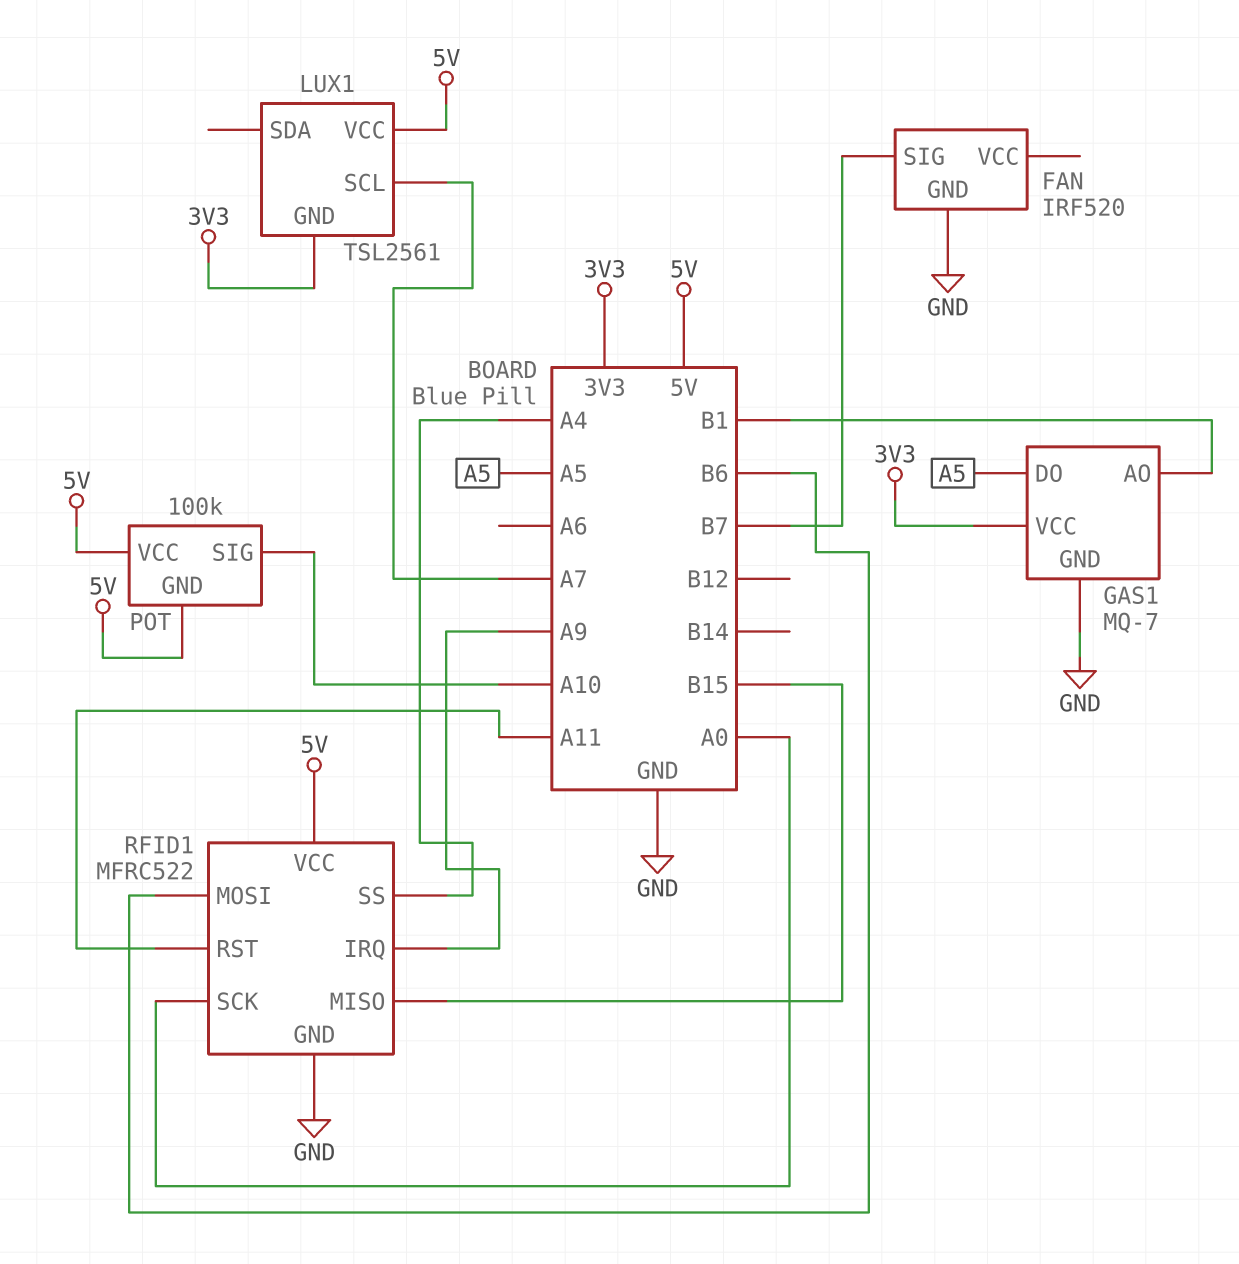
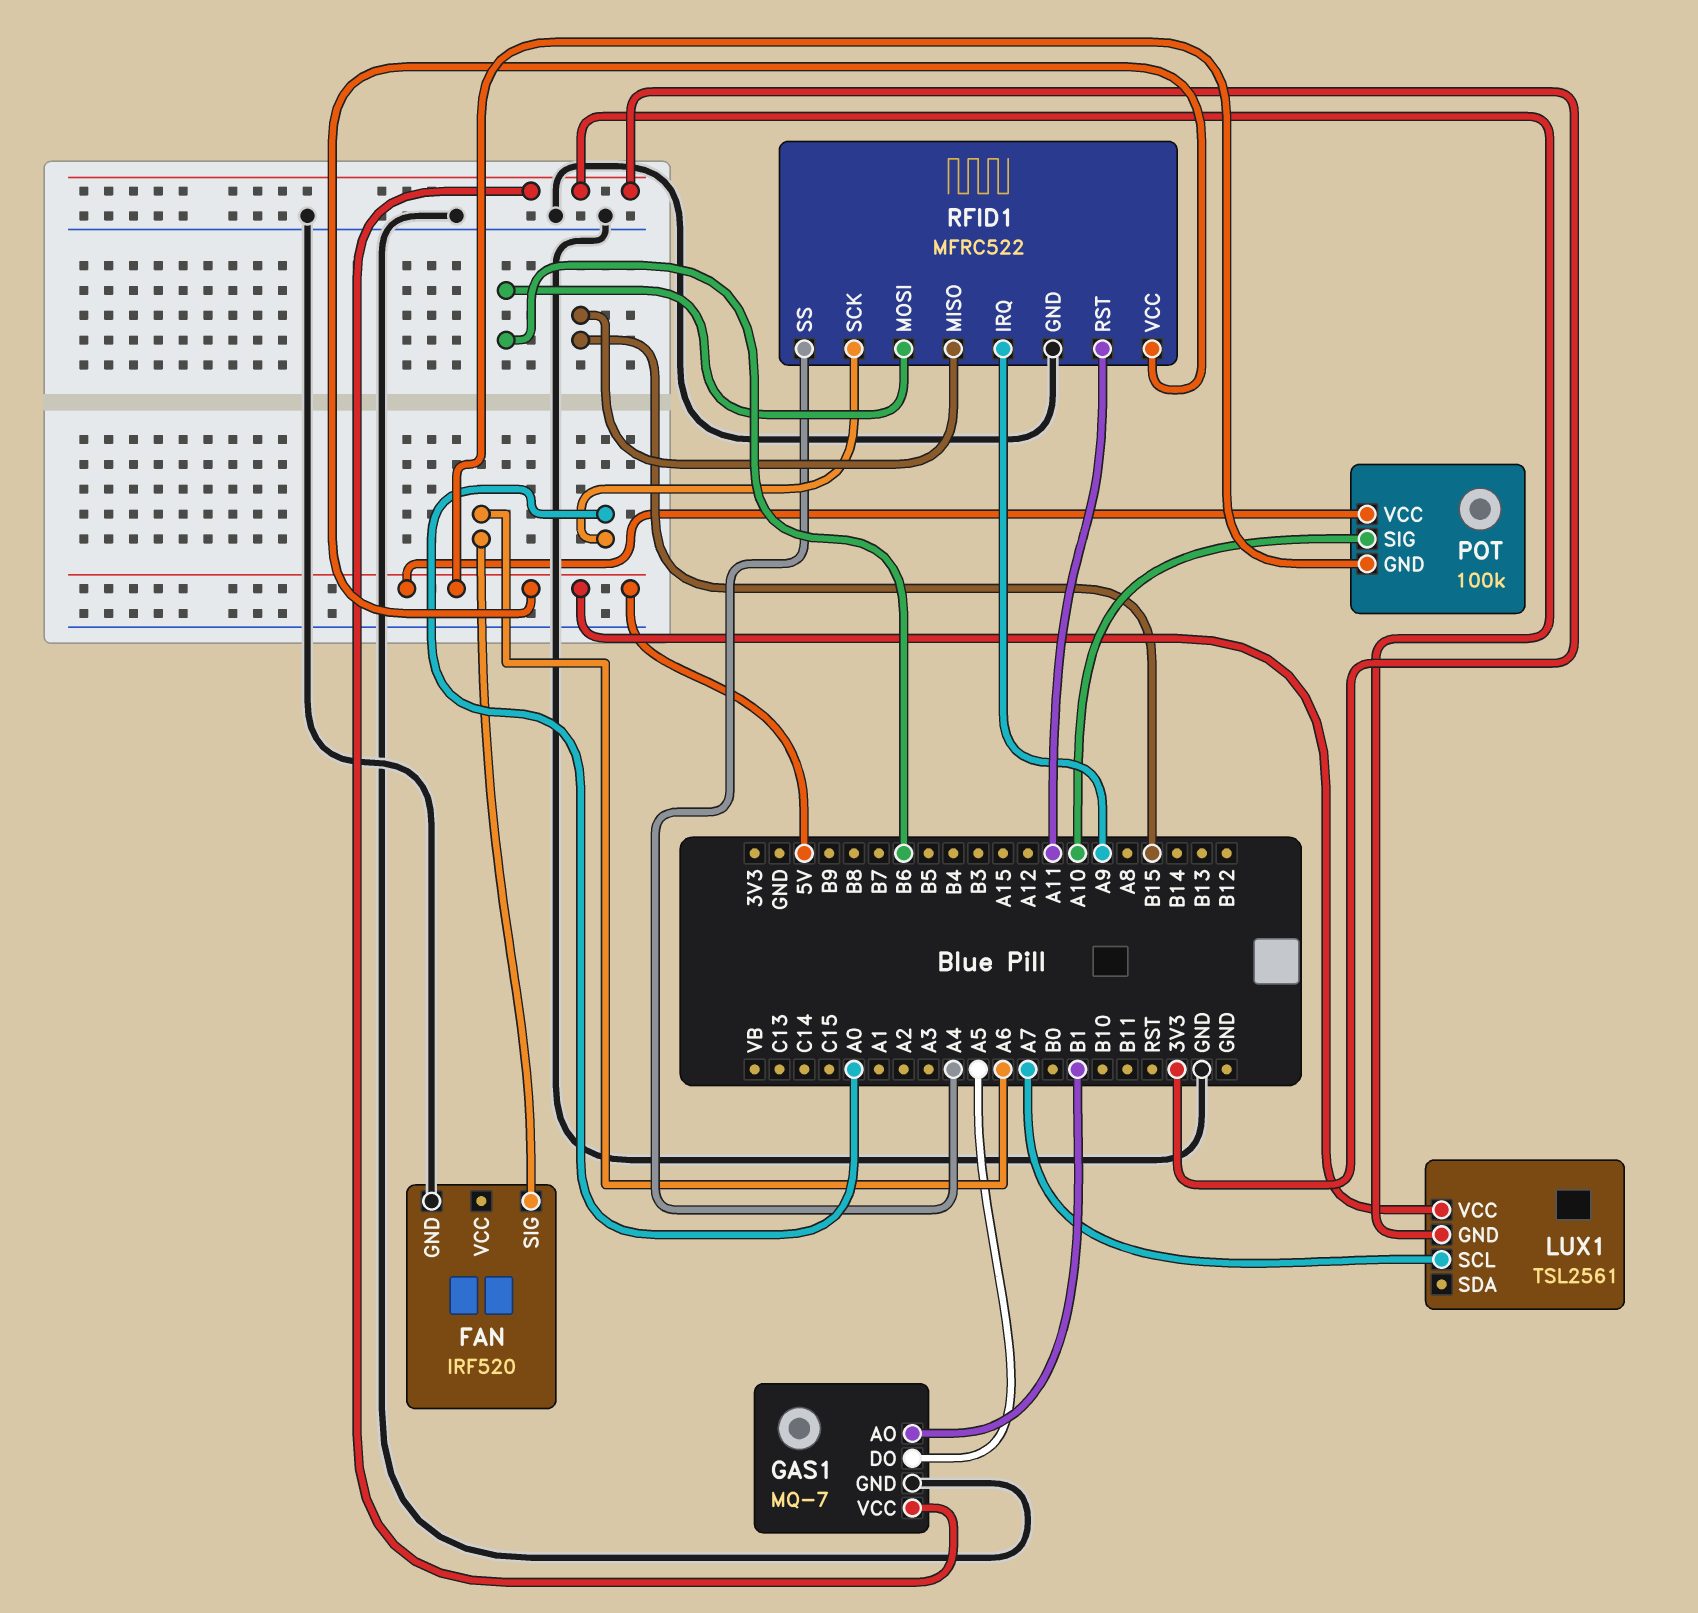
FAN pin SIG: B7 -> A6

